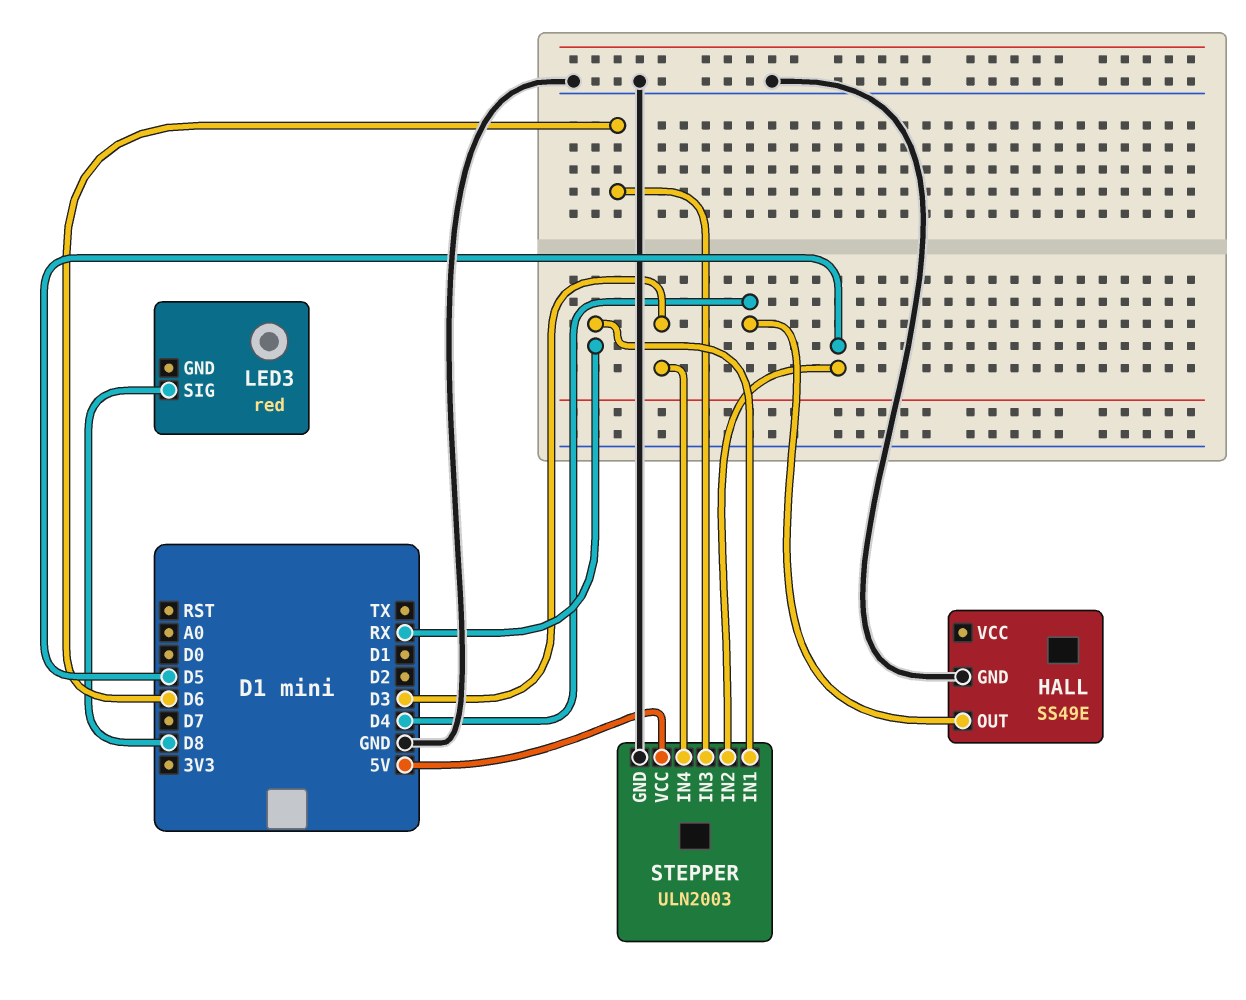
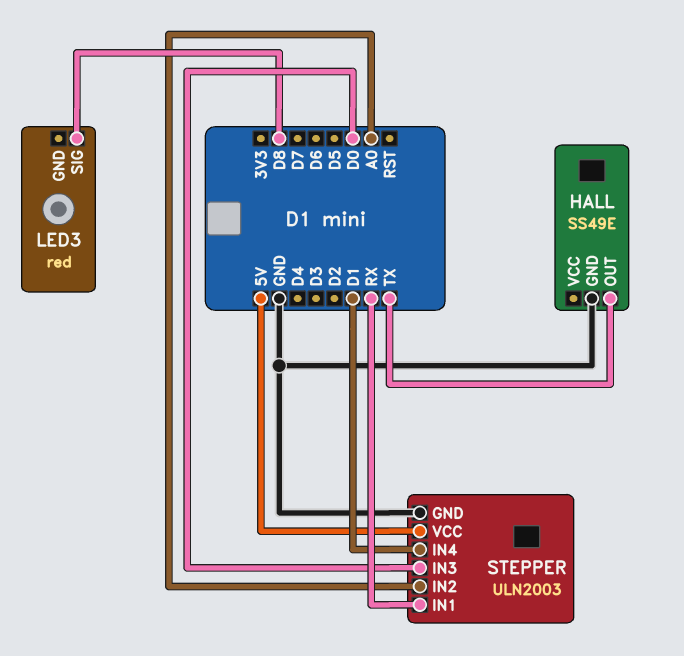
HALL pin OUT: D4 -> TX
STEPPER pin IN2: D5 -> A0
STEPPER pin IN3: D6 -> D0
STEPPER pin IN4: D3 -> D1

